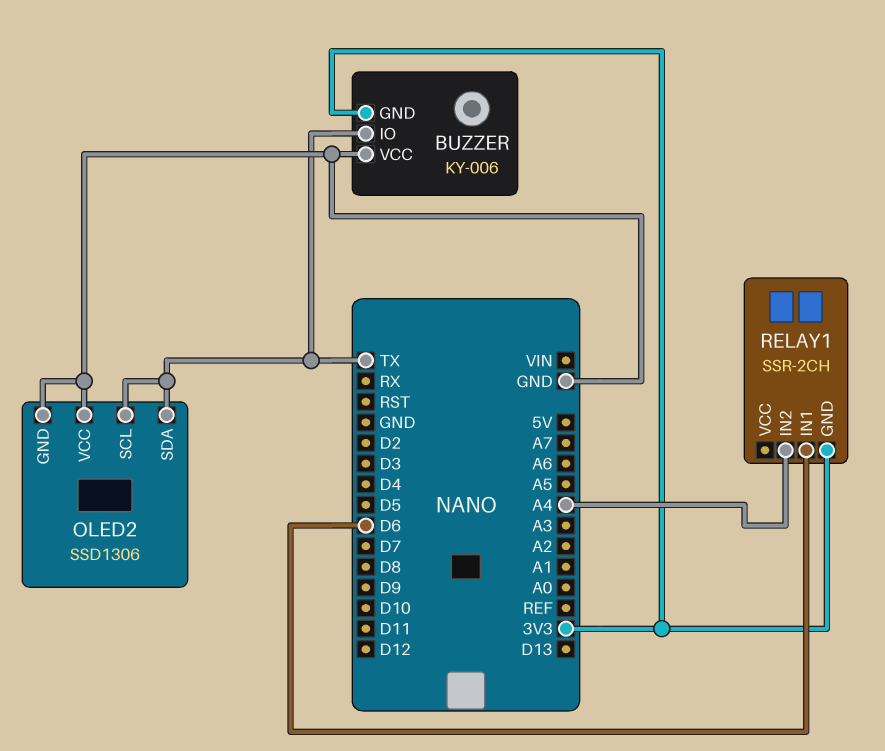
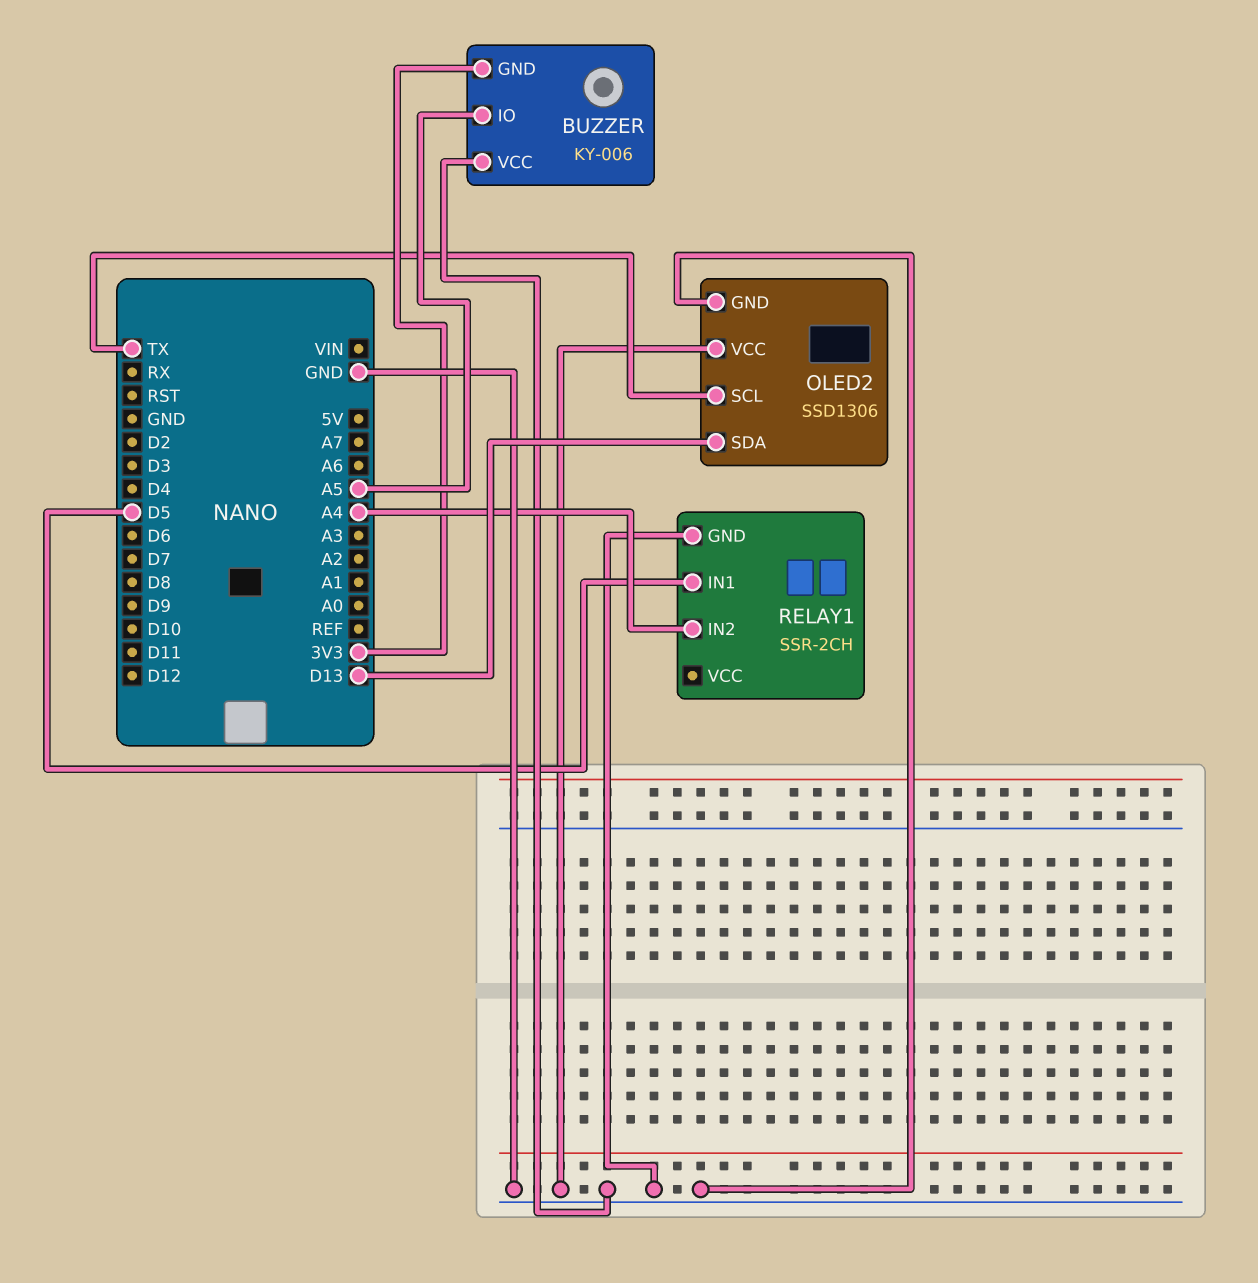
BUZZER pin IO: TX -> A5
OLED2 pin SDA: TX -> D13
RELAY1 pin GND: 3V3 -> GND
RELAY1 pin IN1: D6 -> D5

